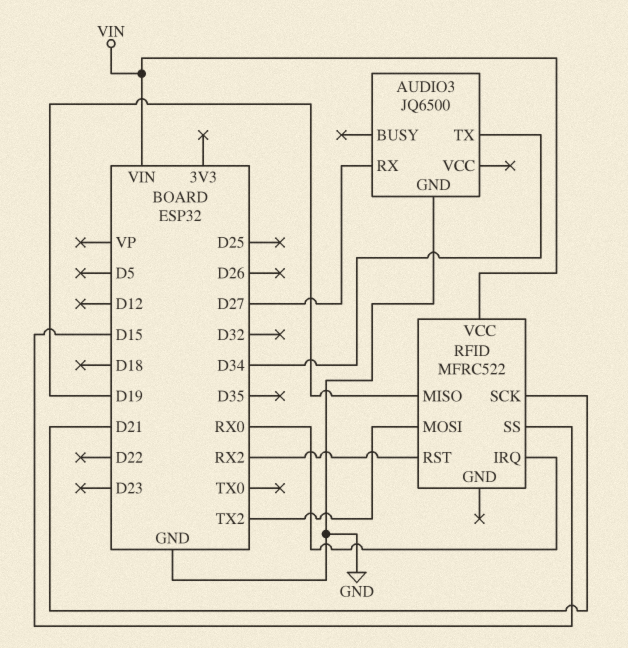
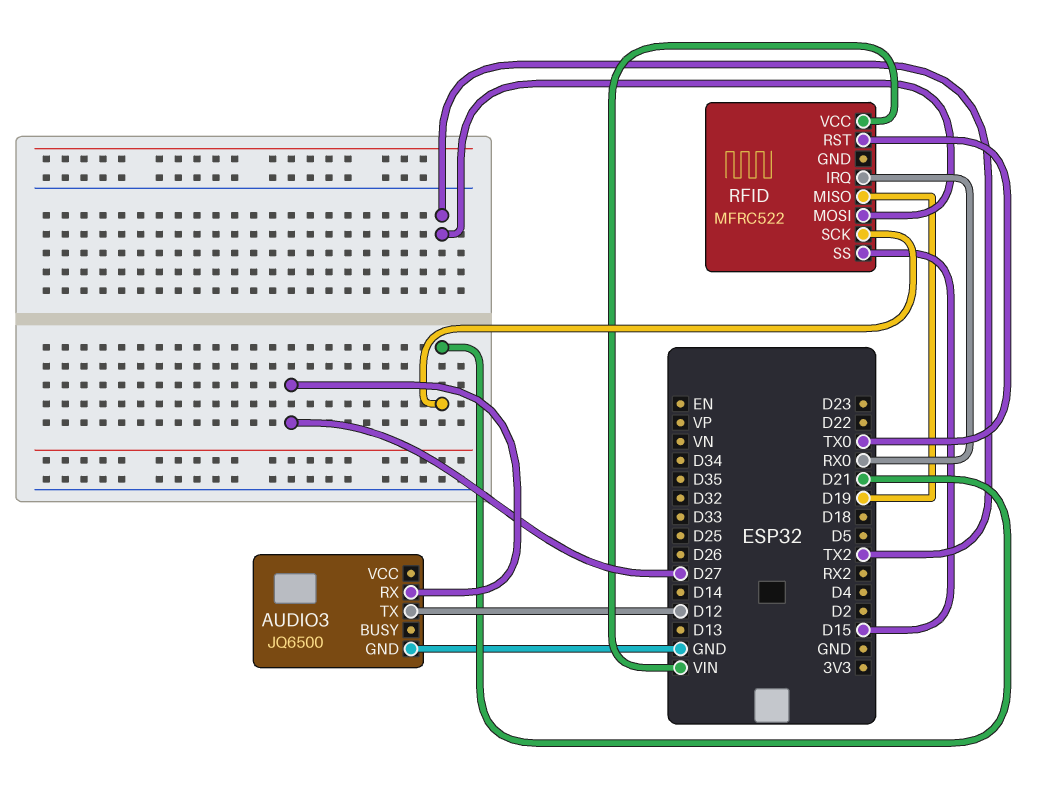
AUDIO3 pin TX: D34 -> D12
RFID pin RST: RX2 -> TX0

